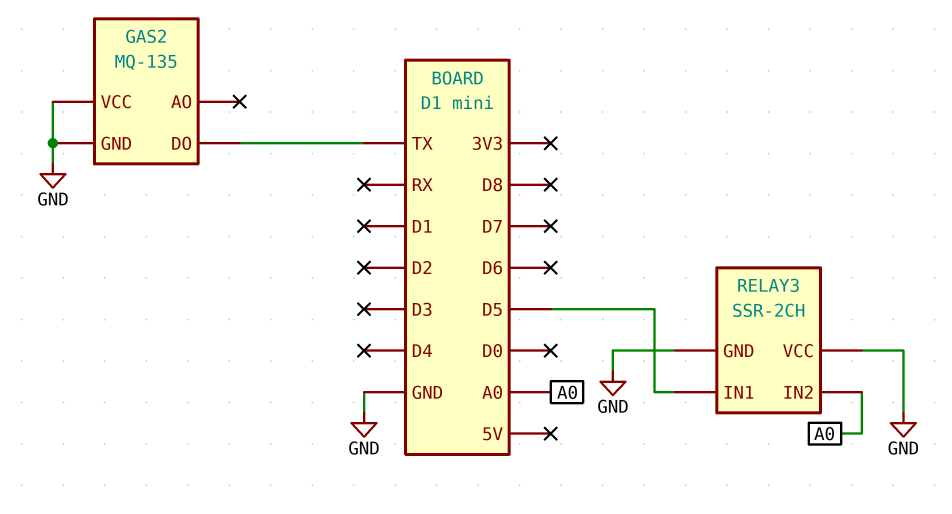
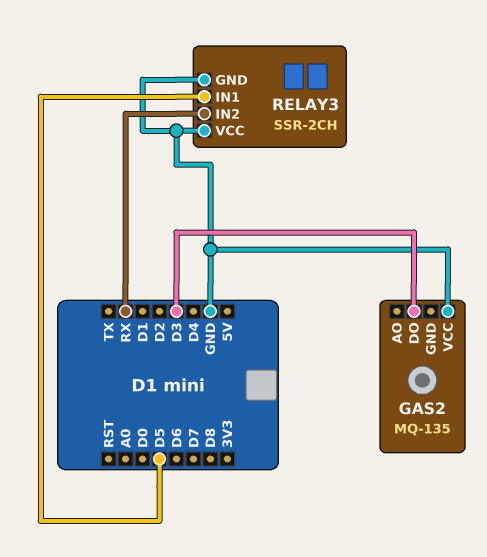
GAS2 pin DO: TX -> D3
GAS2 pin GND: GND -> none
RELAY3 pin IN2: A0 -> RX

